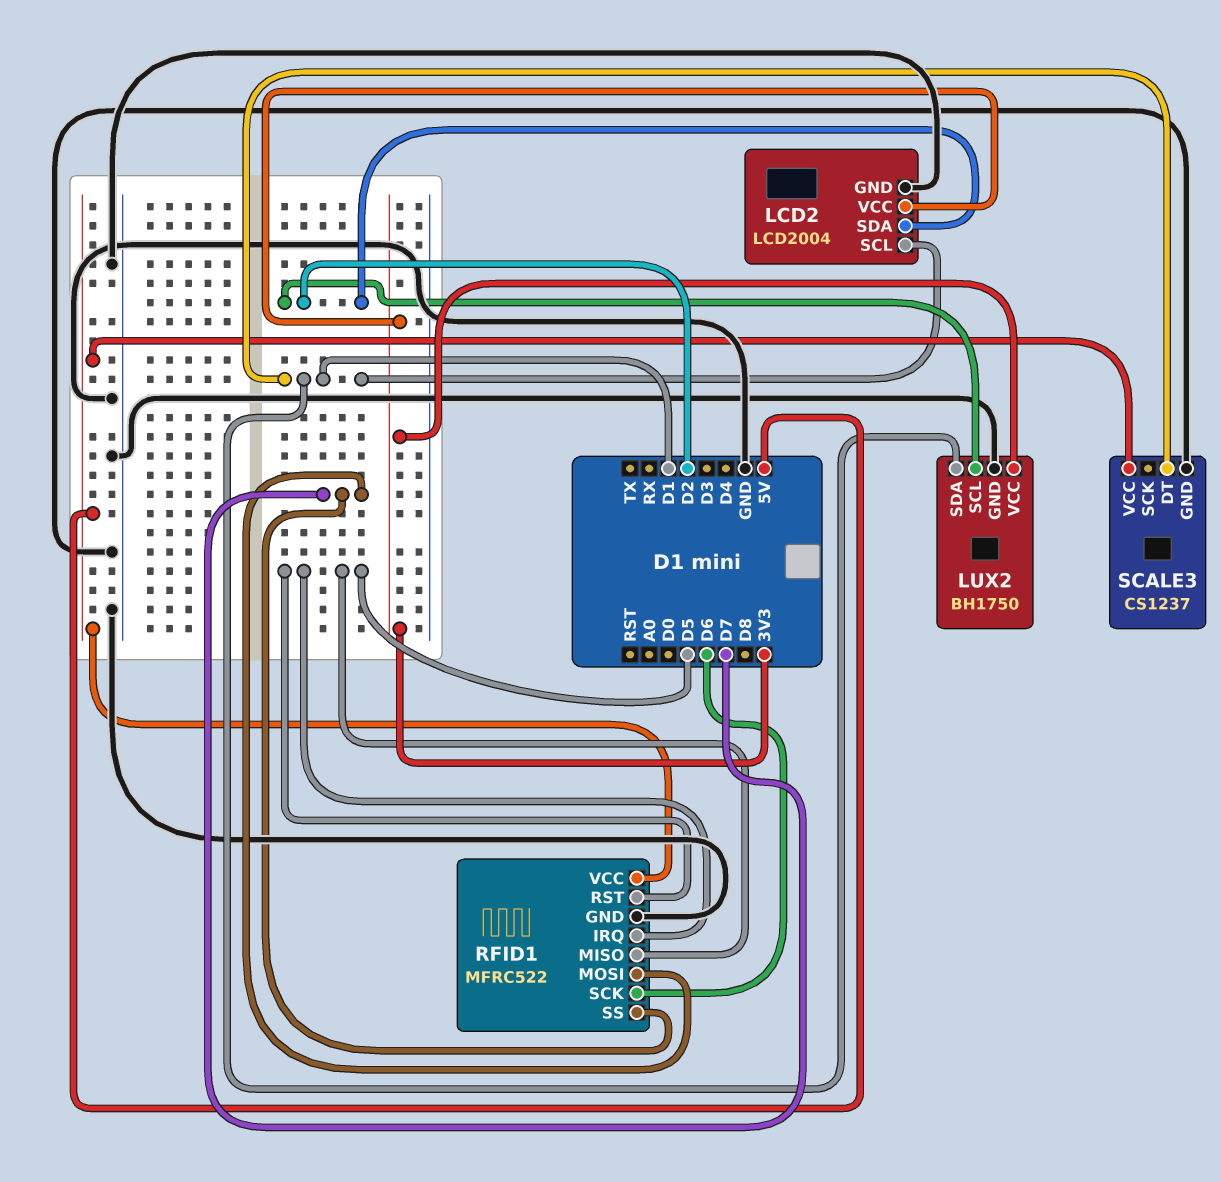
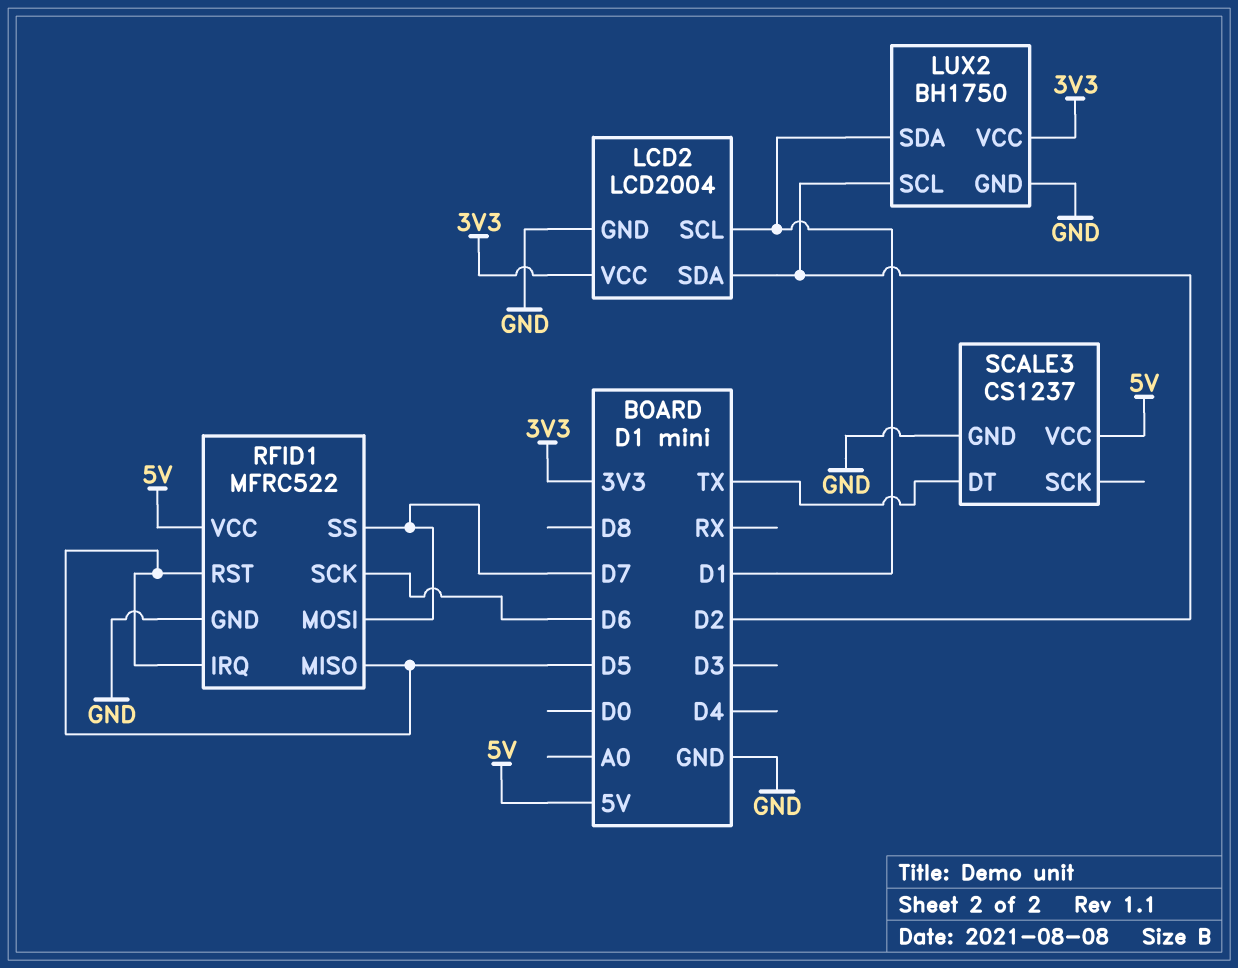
SCALE3 pin DT: D1 -> TX

